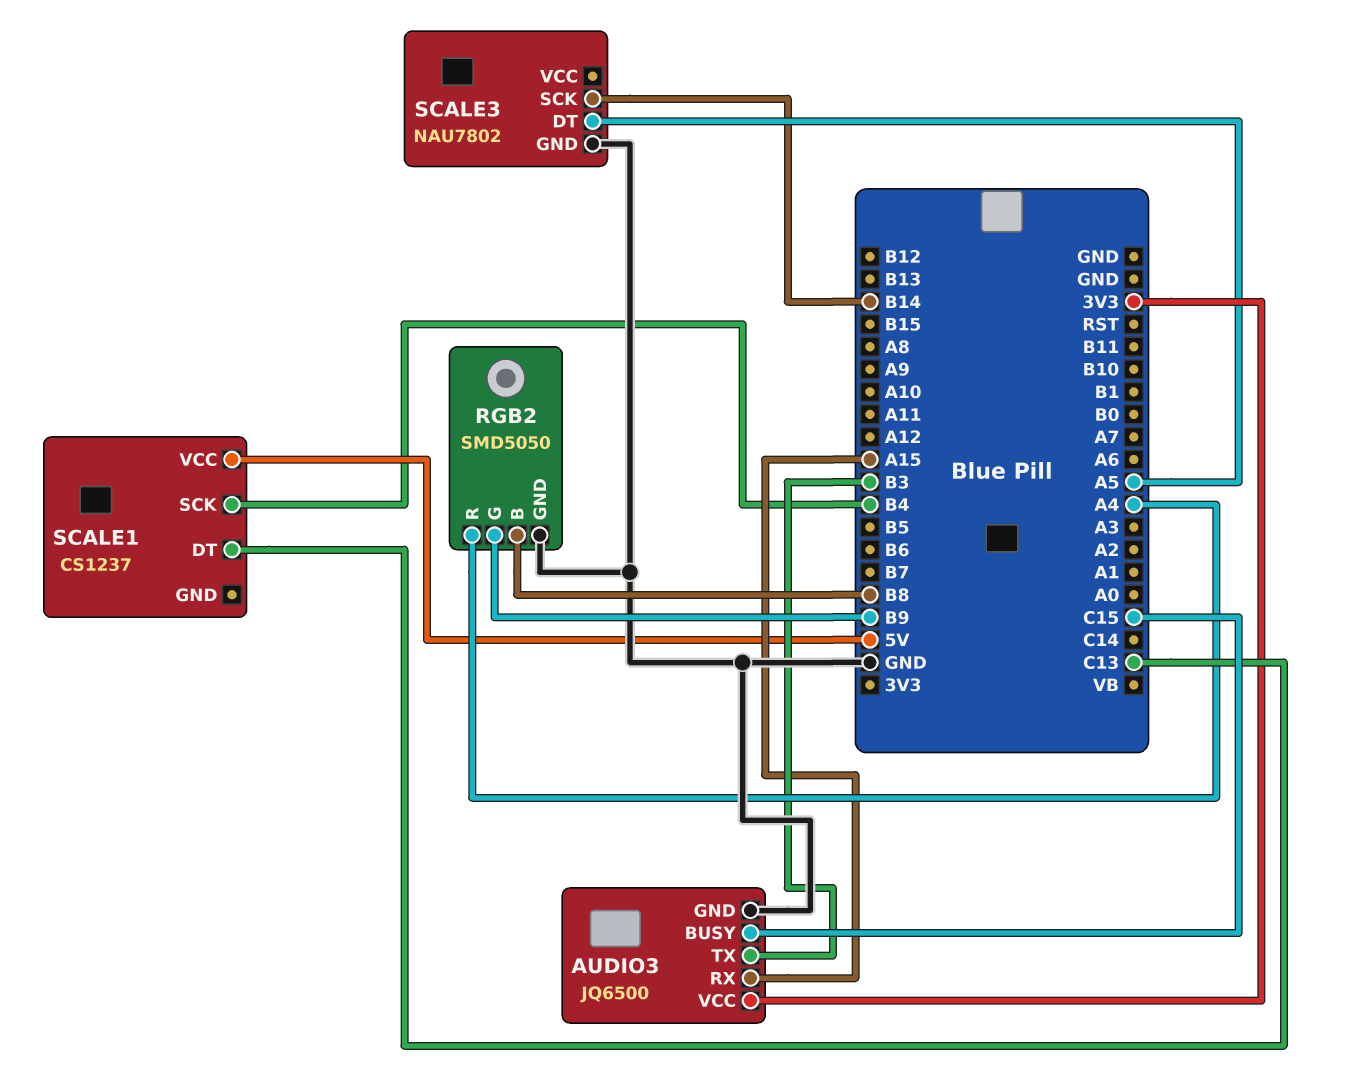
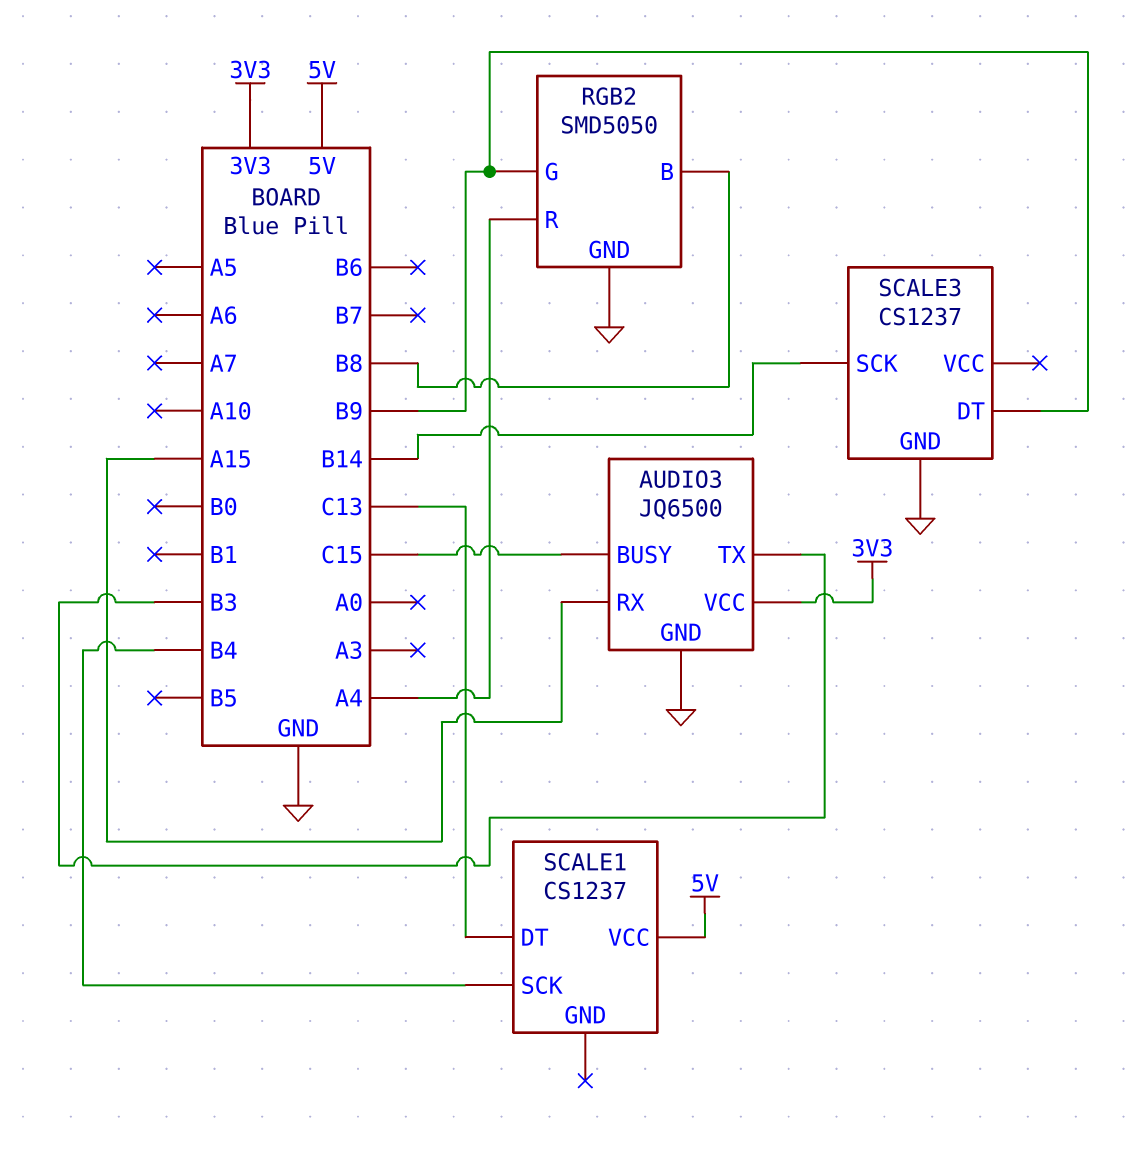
SCALE3: NAU7802 -> CS1237
SCALE3 pin DT: A5 -> B9

